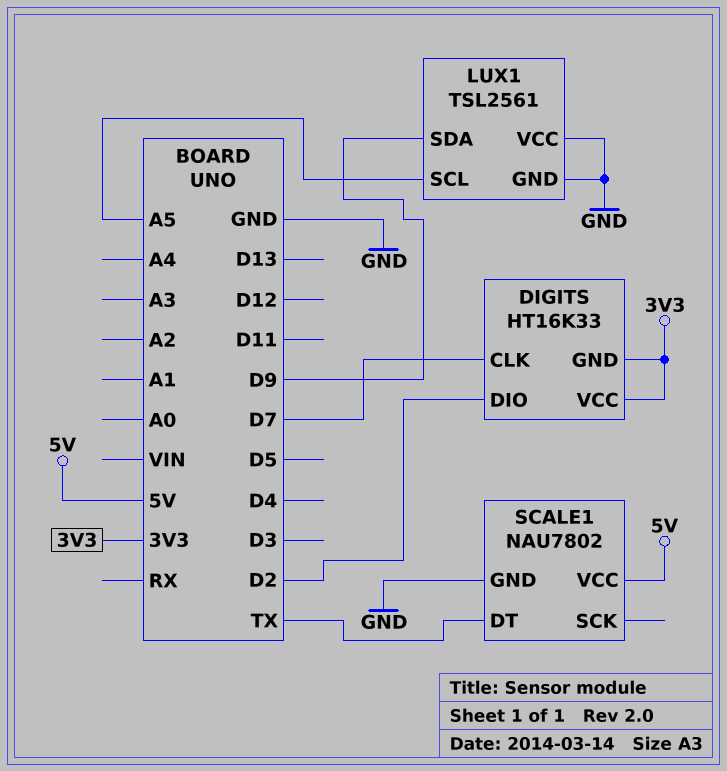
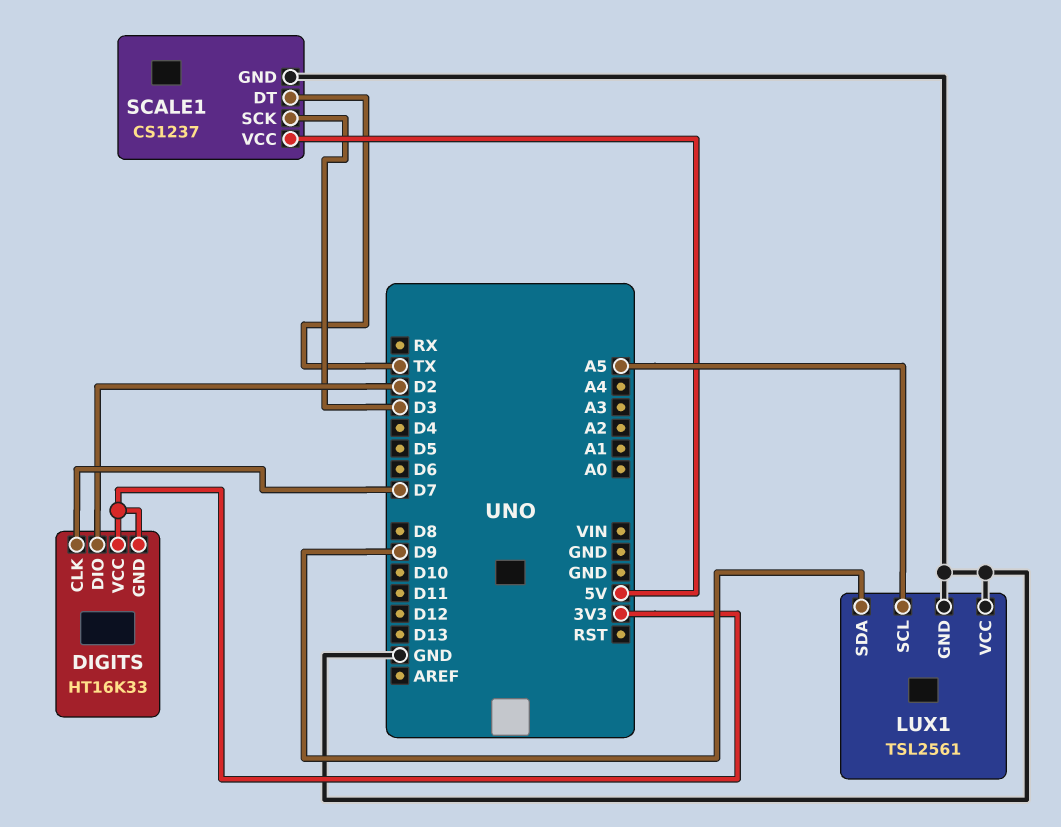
SCALE1: NAU7802 -> CS1237
SCALE1 pin SCK: none -> D3

